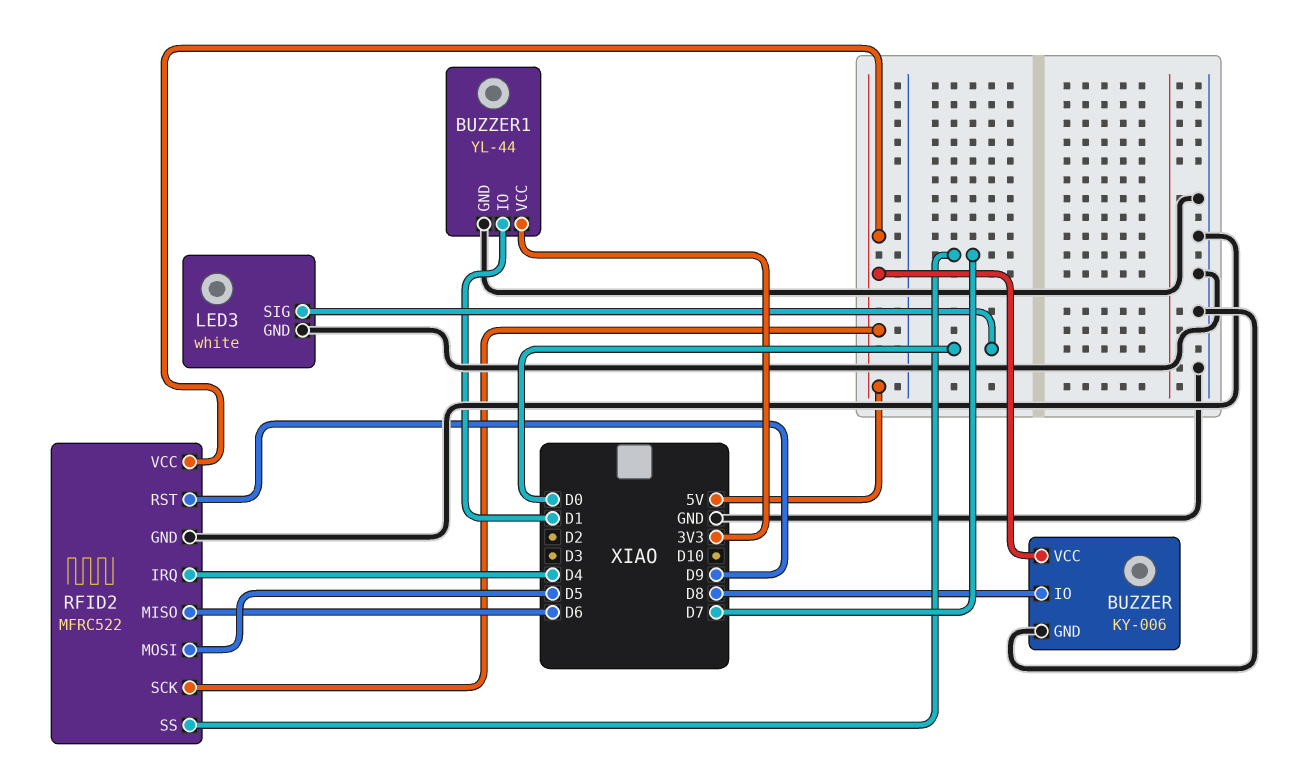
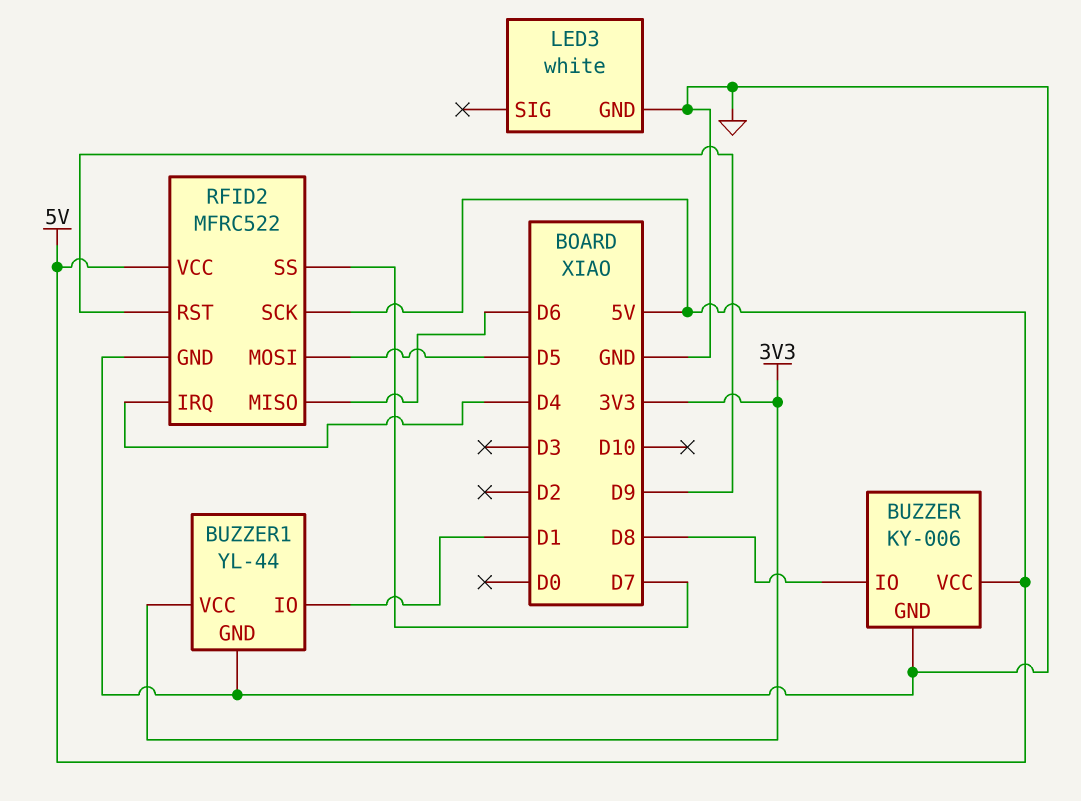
LED3 pin SIG: D0 -> none

